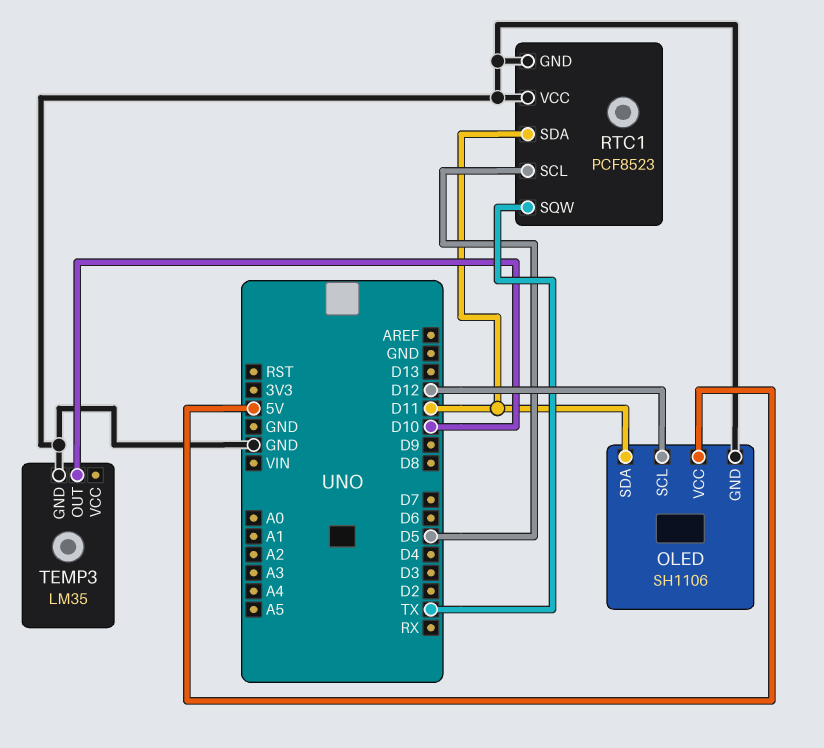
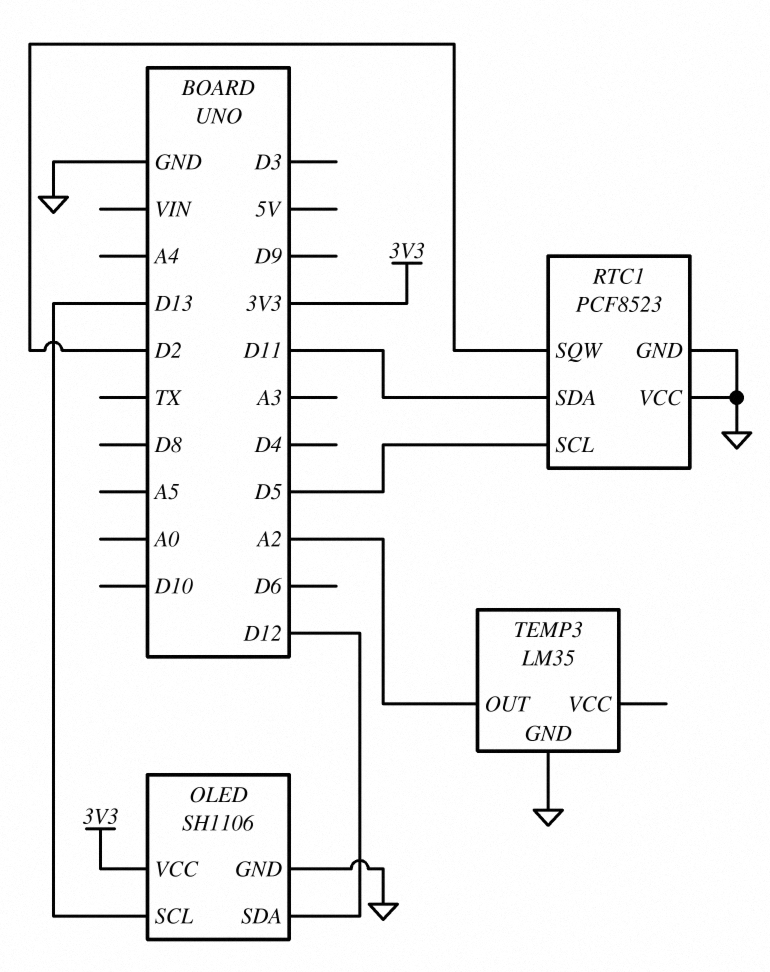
OLED pin SCL: D12 -> D13
OLED pin SDA: D11 -> D12
OLED pin VCC: 5V -> 3V3
RTC1 pin SQW: TX -> D2
TEMP3 pin OUT: D10 -> A2

